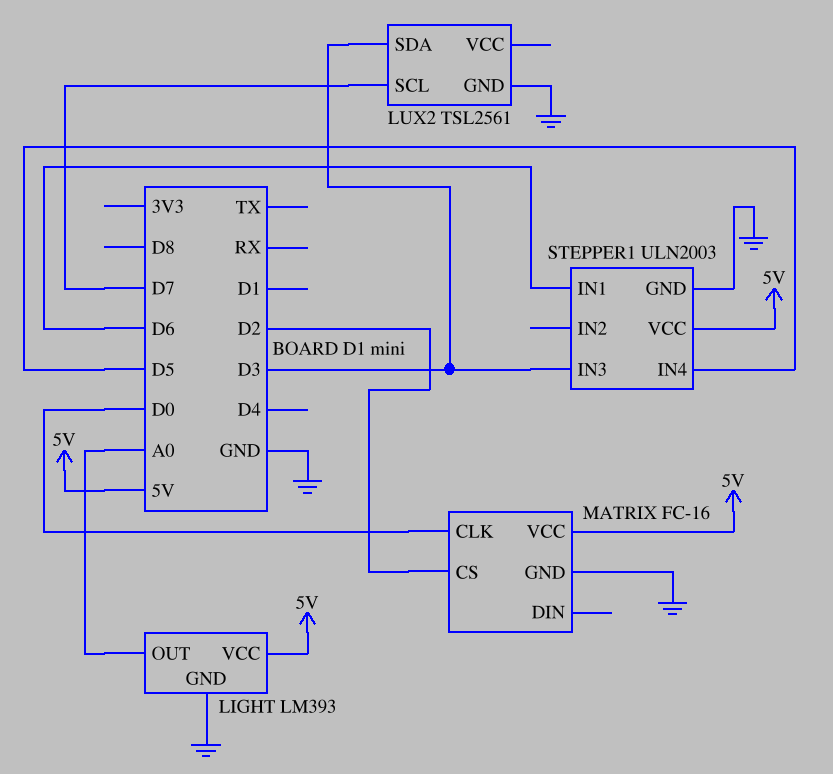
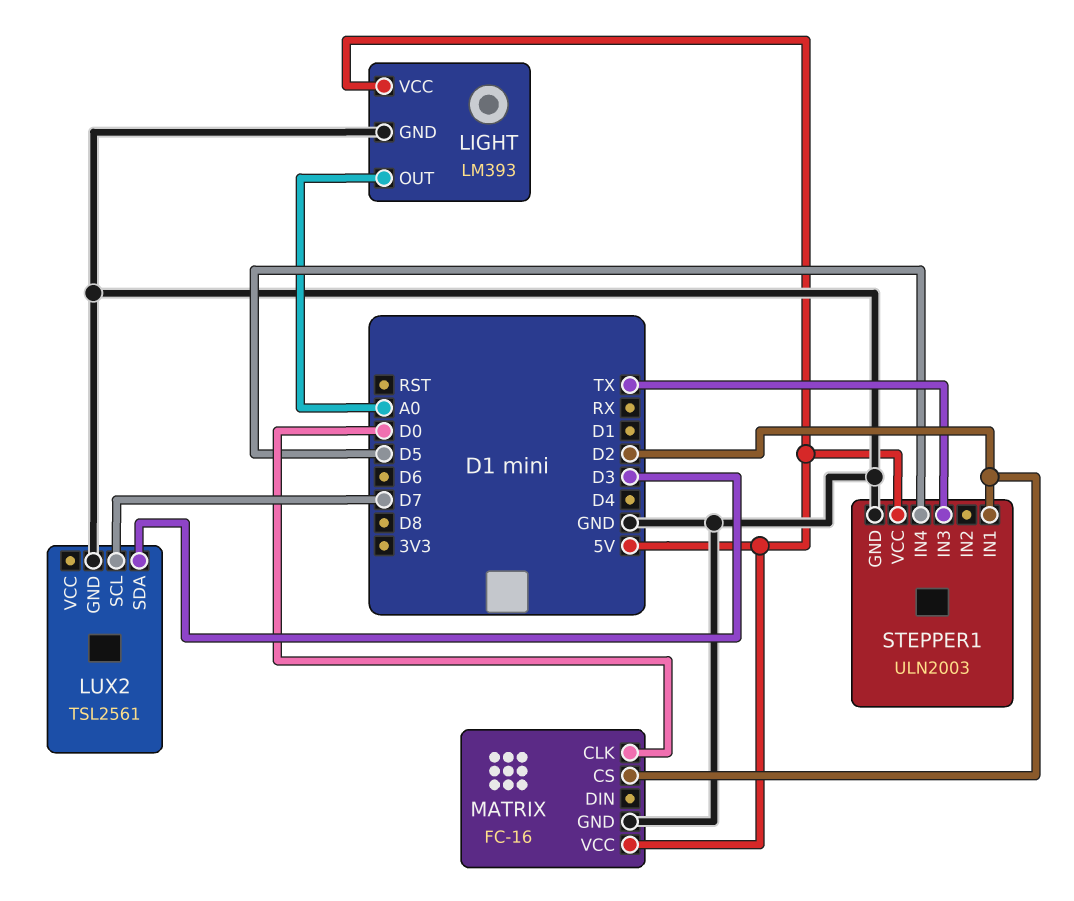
STEPPER1 pin IN1: D6 -> D2
STEPPER1 pin IN3: D3 -> TX

